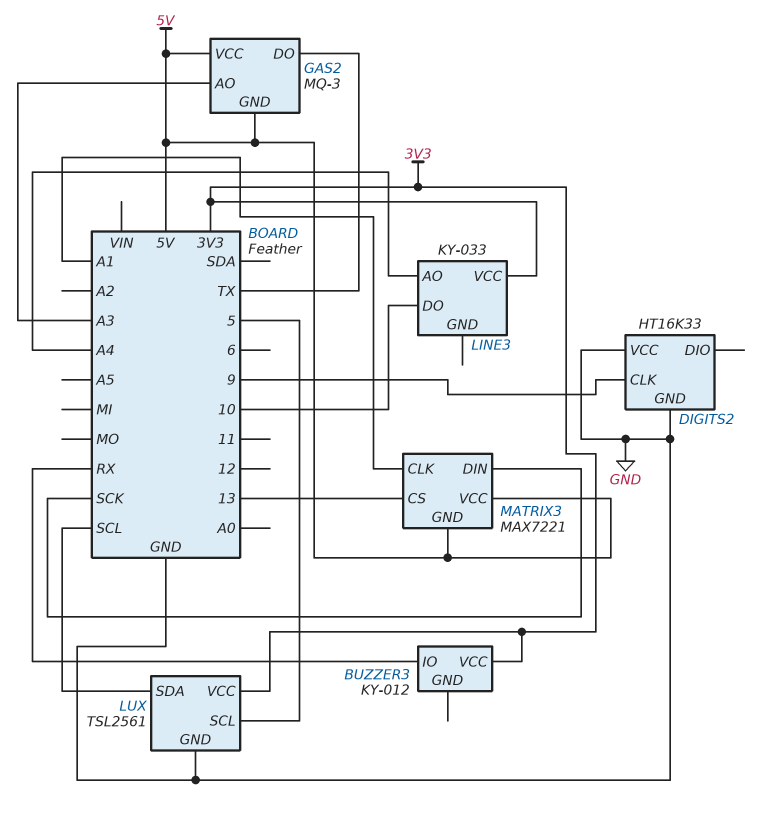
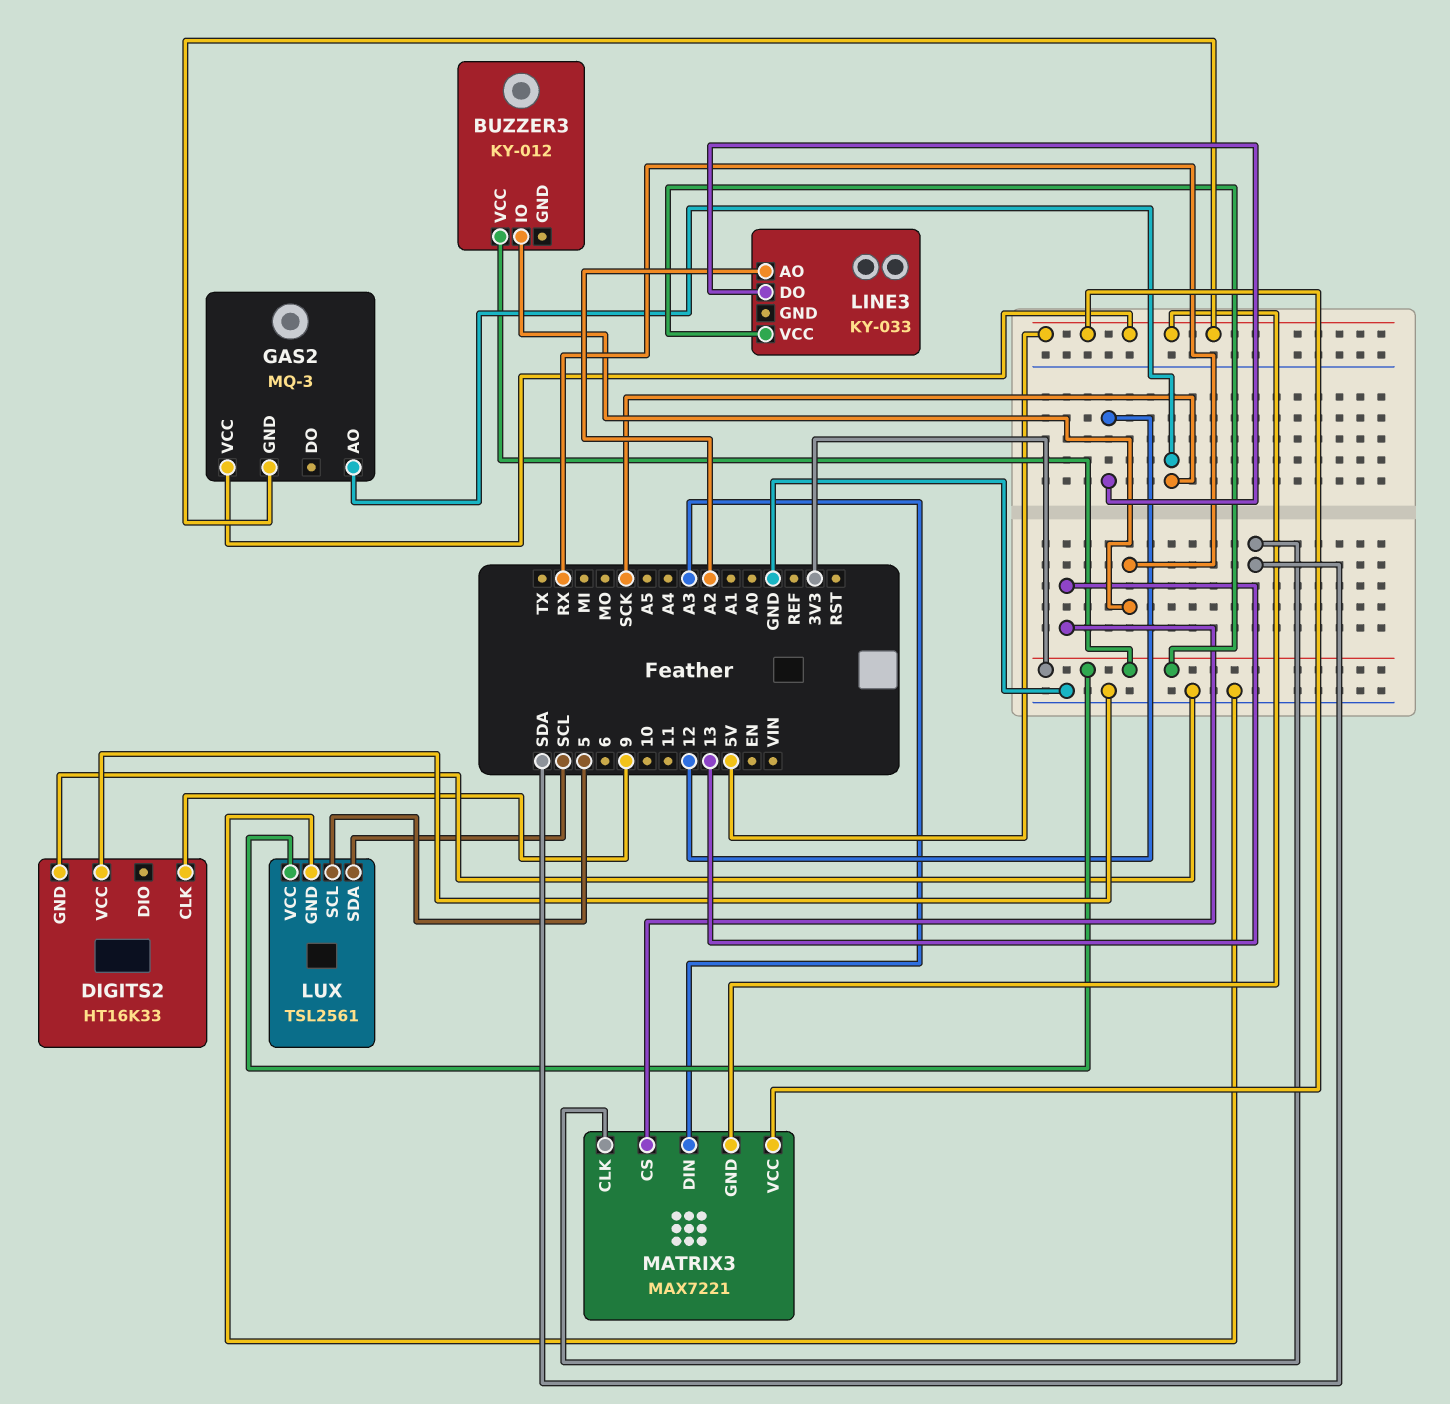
GAS2 pin AO: A3 -> SCK
GAS2 pin DO: TX -> none
LINE3 pin AO: A4 -> A2
LINE3 pin DO: 10 -> 12
MATRIX3 pin CLK: A1 -> SDA
MATRIX3 pin DIN: SCK -> A3

